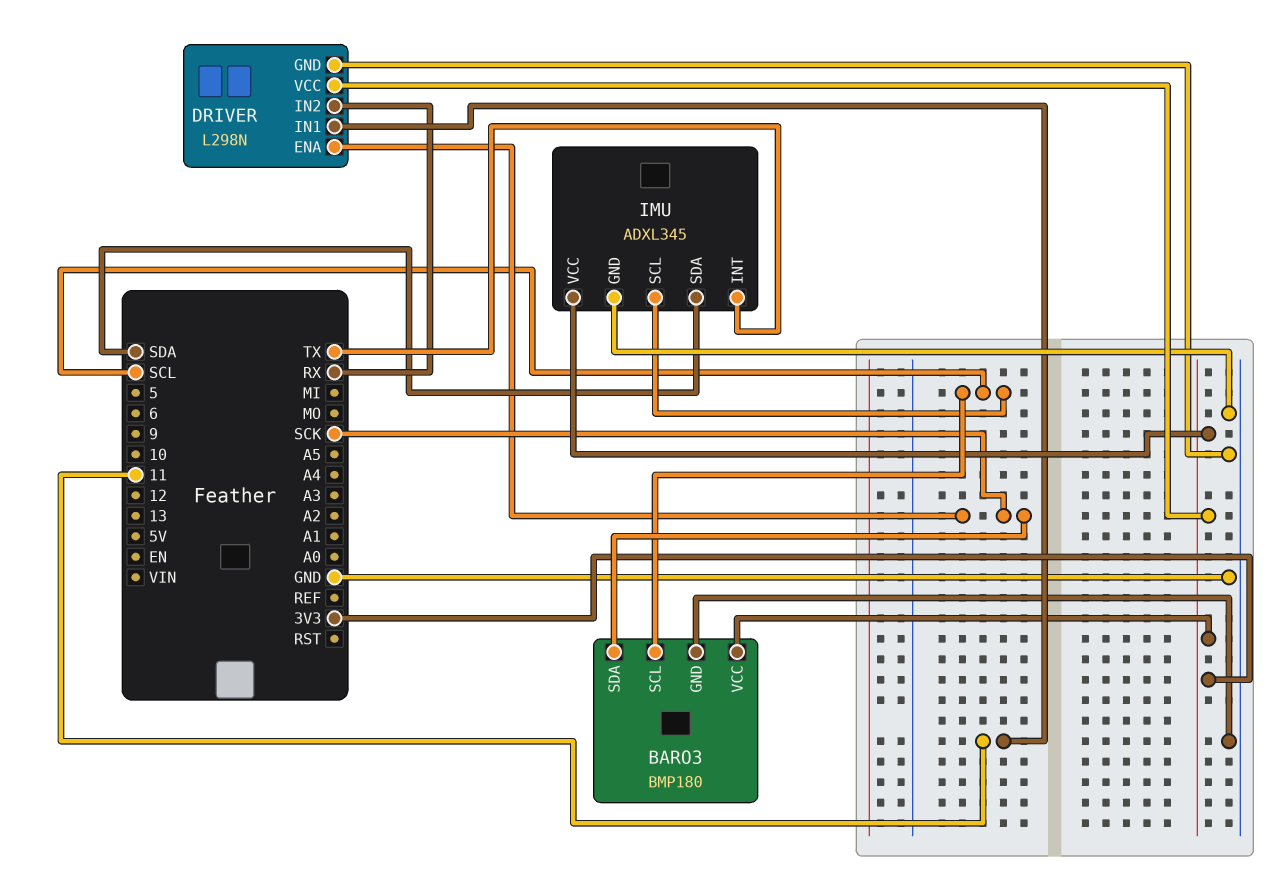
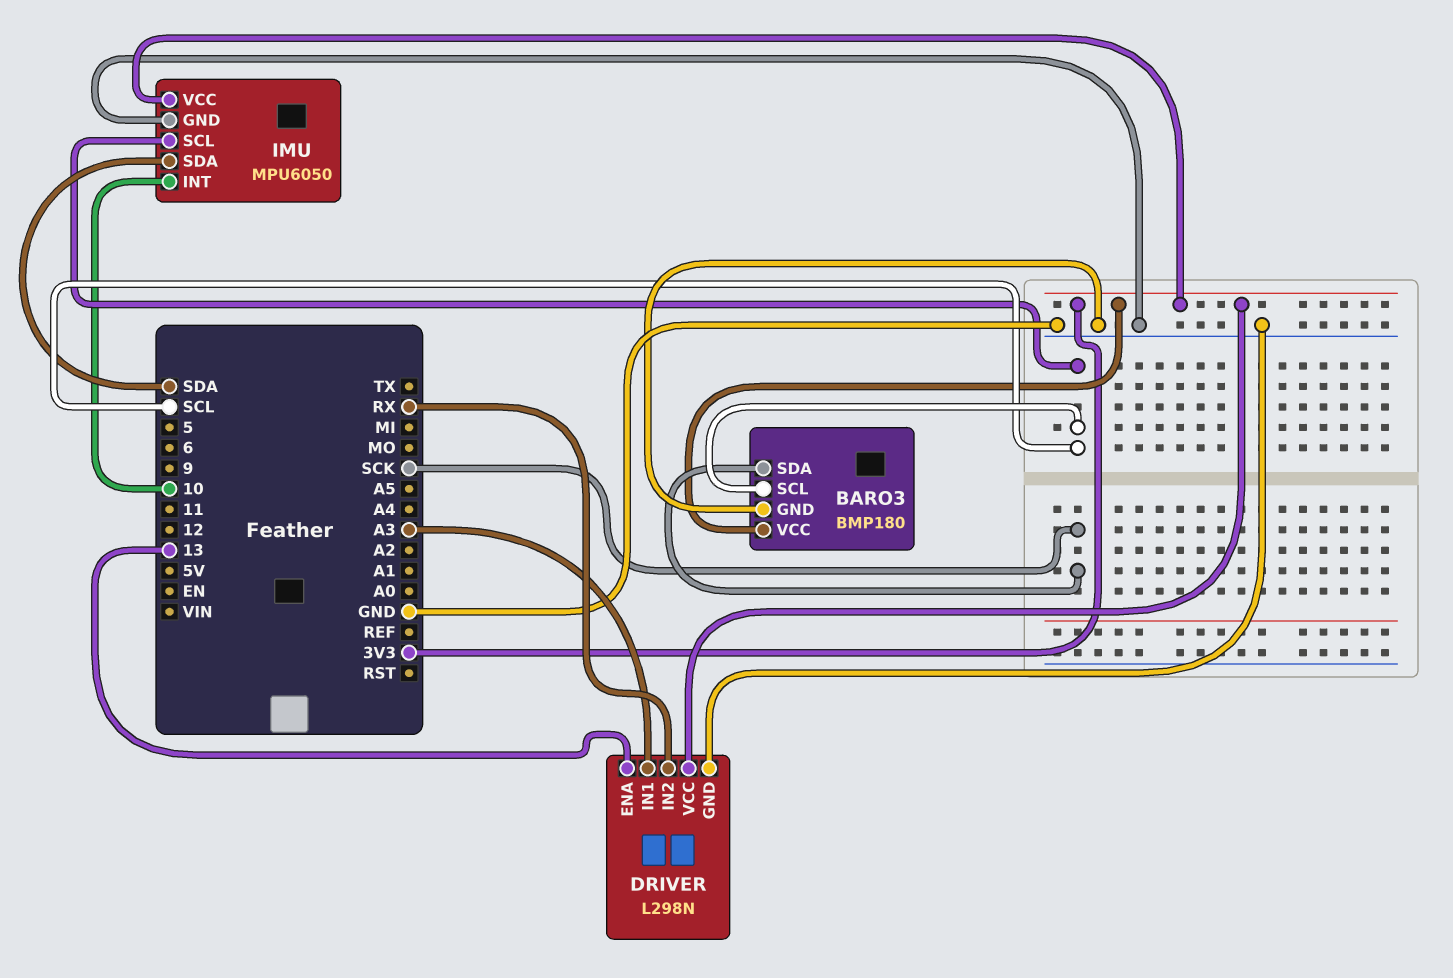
DRIVER pin ENA: SCK -> 13
DRIVER pin IN1: 11 -> A3
IMU: ADXL345 -> MPU6050
IMU pin INT: TX -> 10

